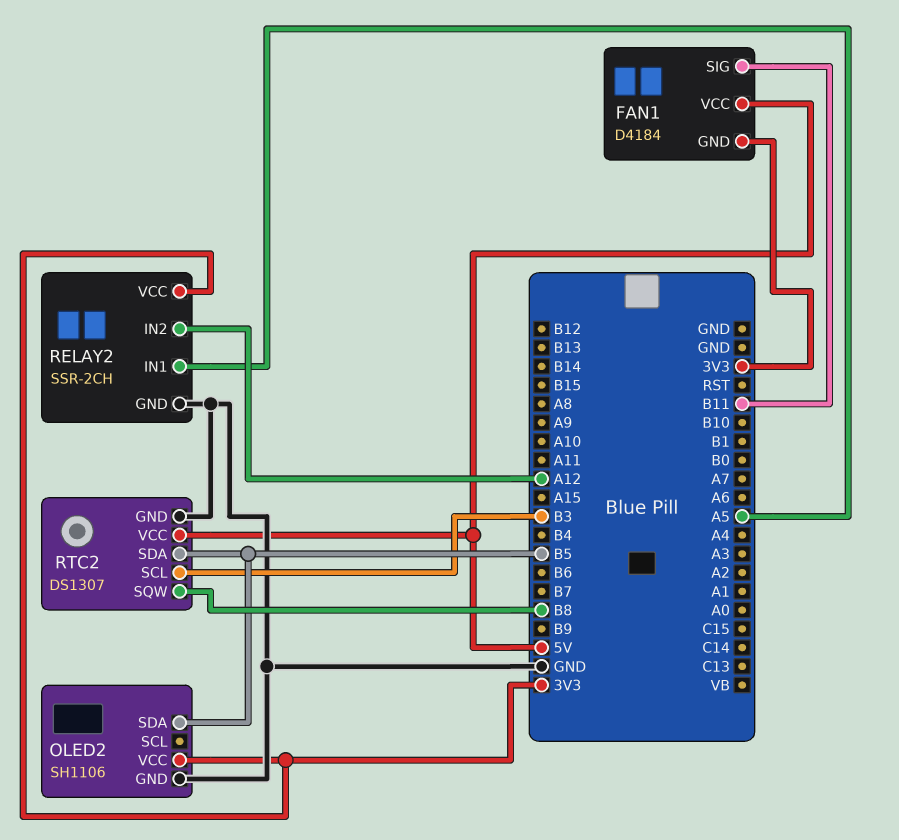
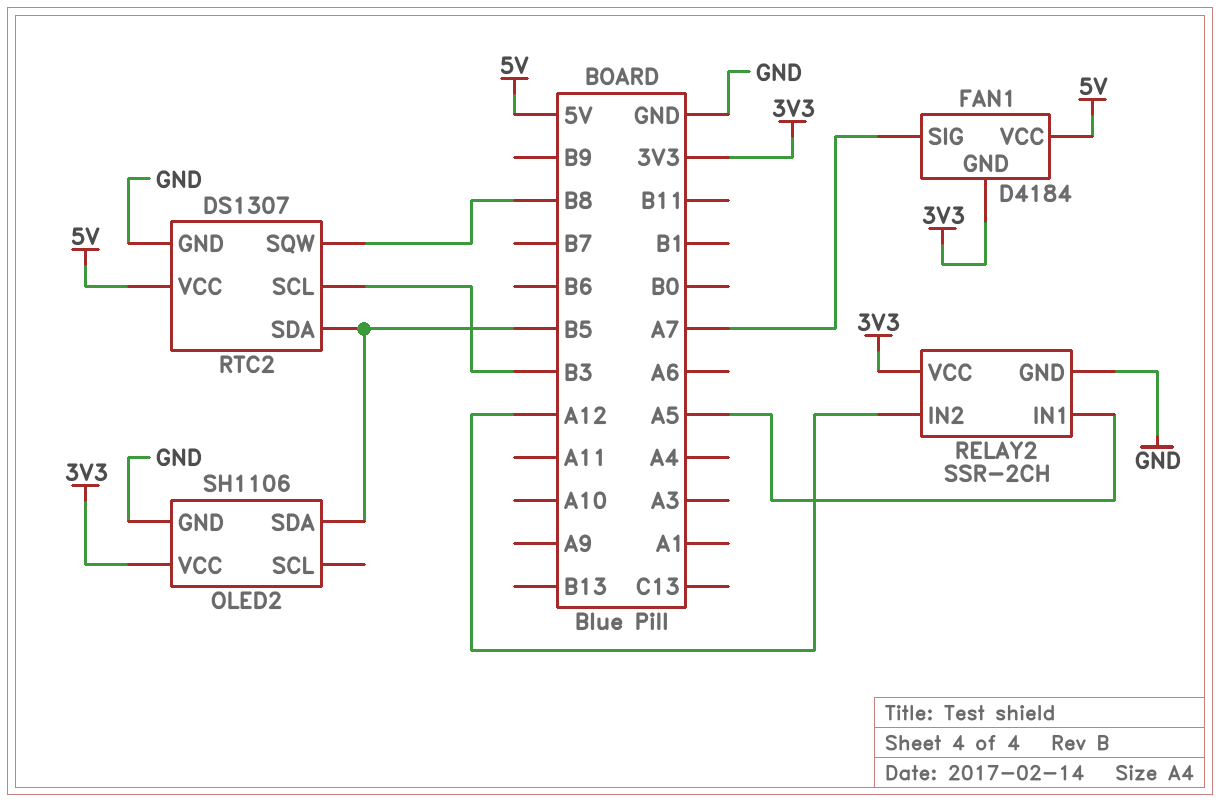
FAN1 pin SIG: B11 -> A7

